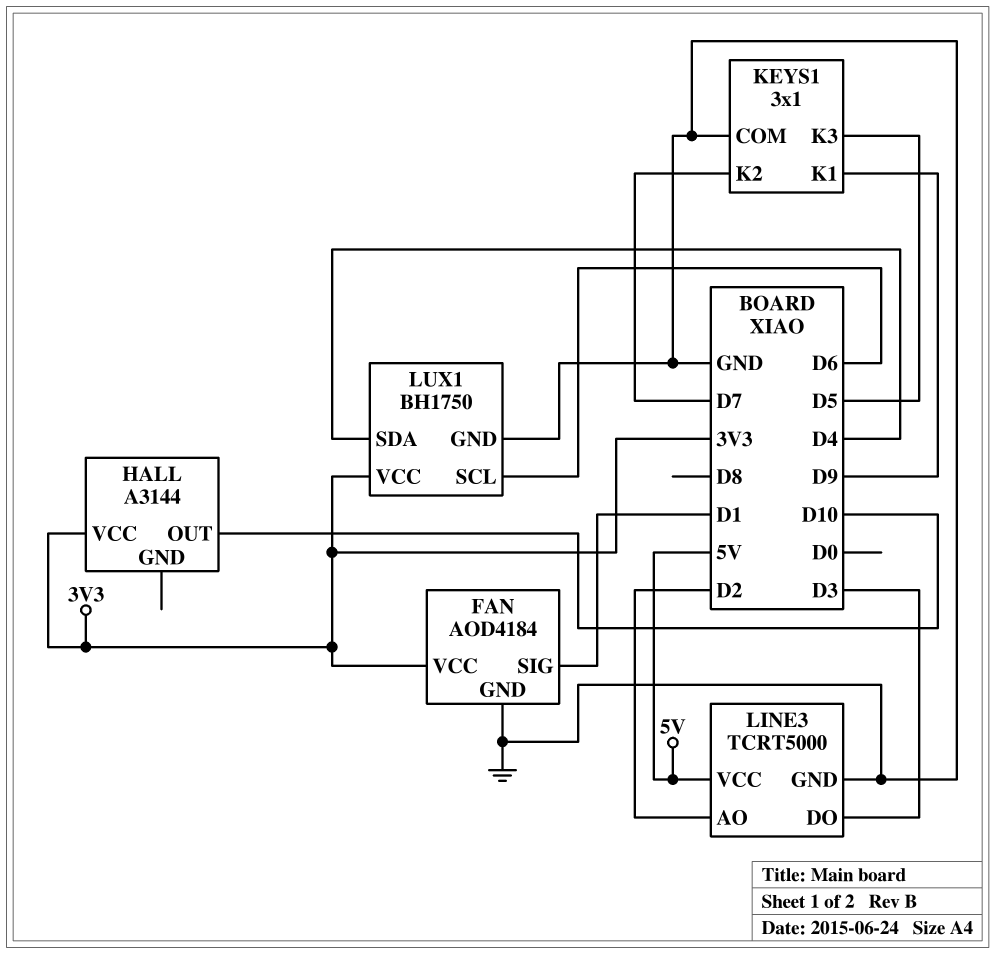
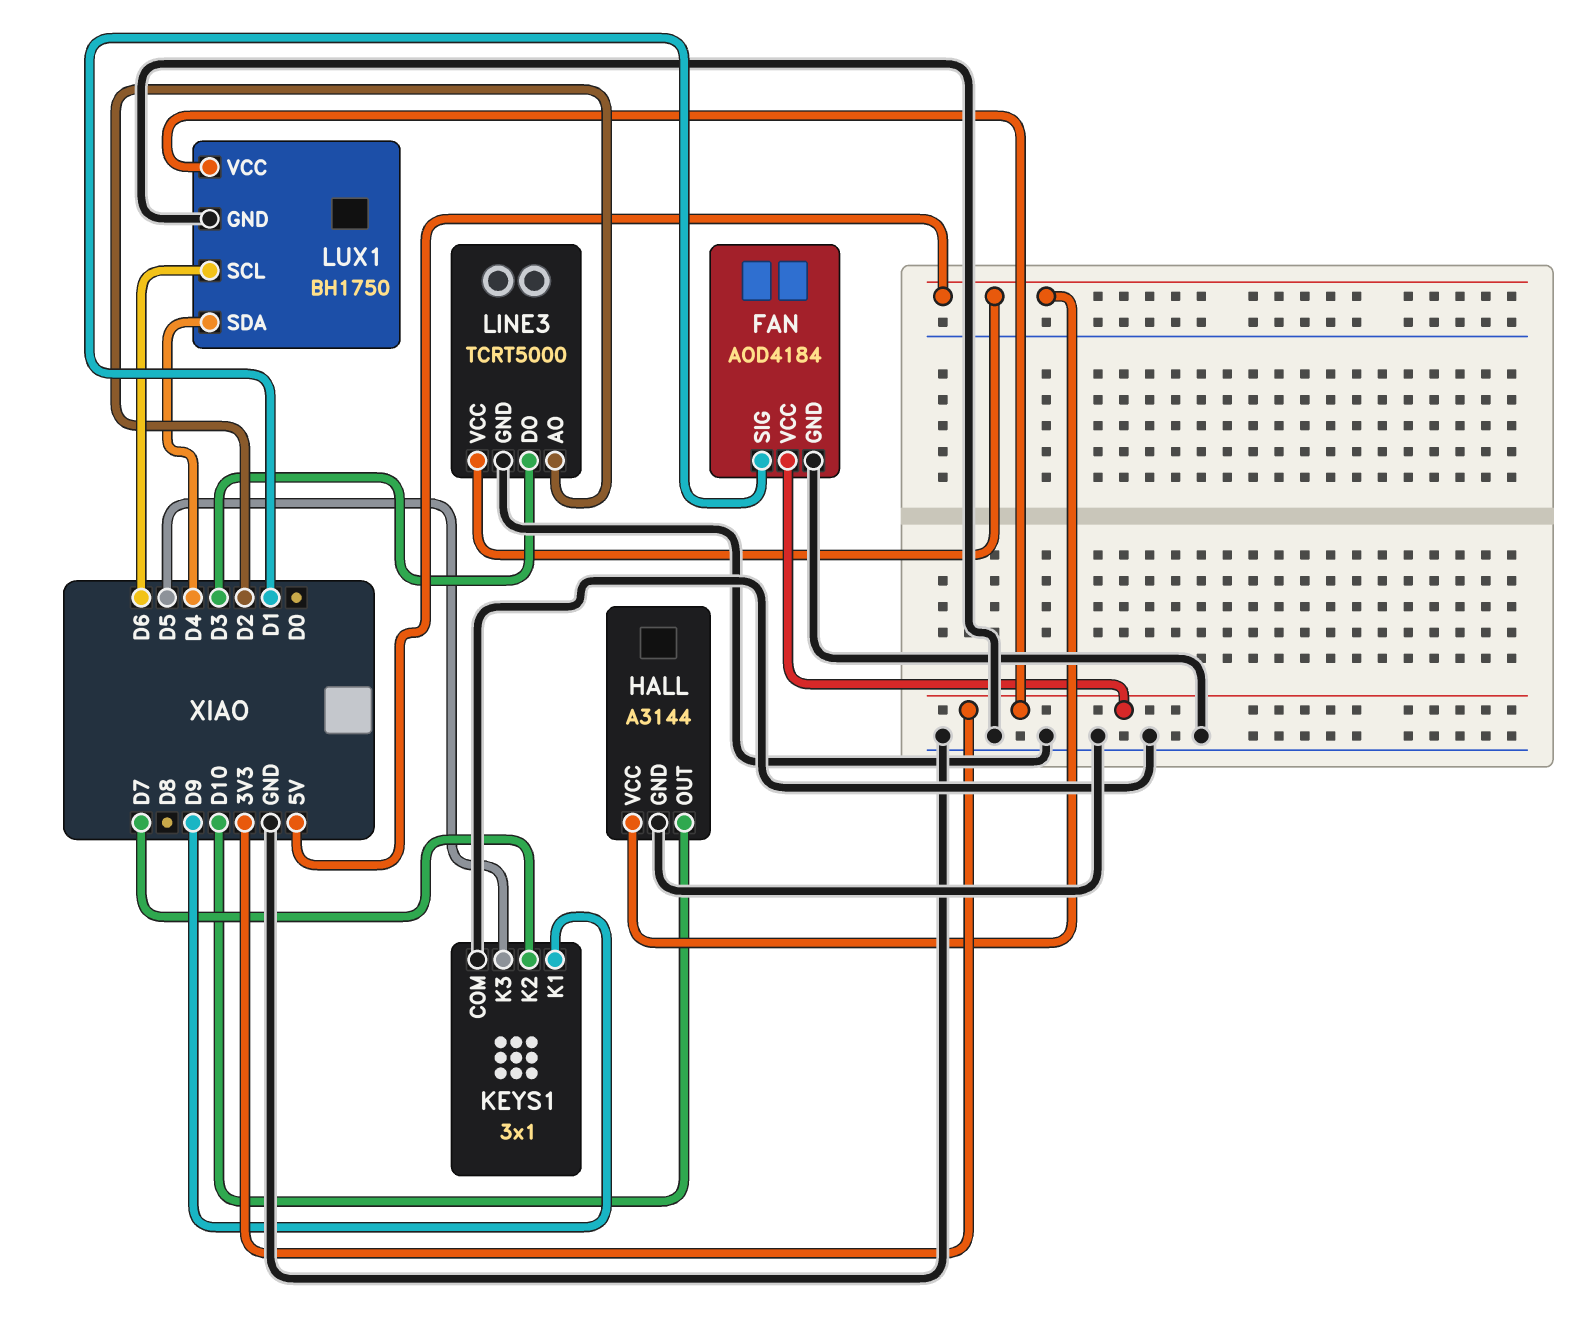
HALL pin GND: none -> GND
HALL pin VCC: 3V3 -> 5V

